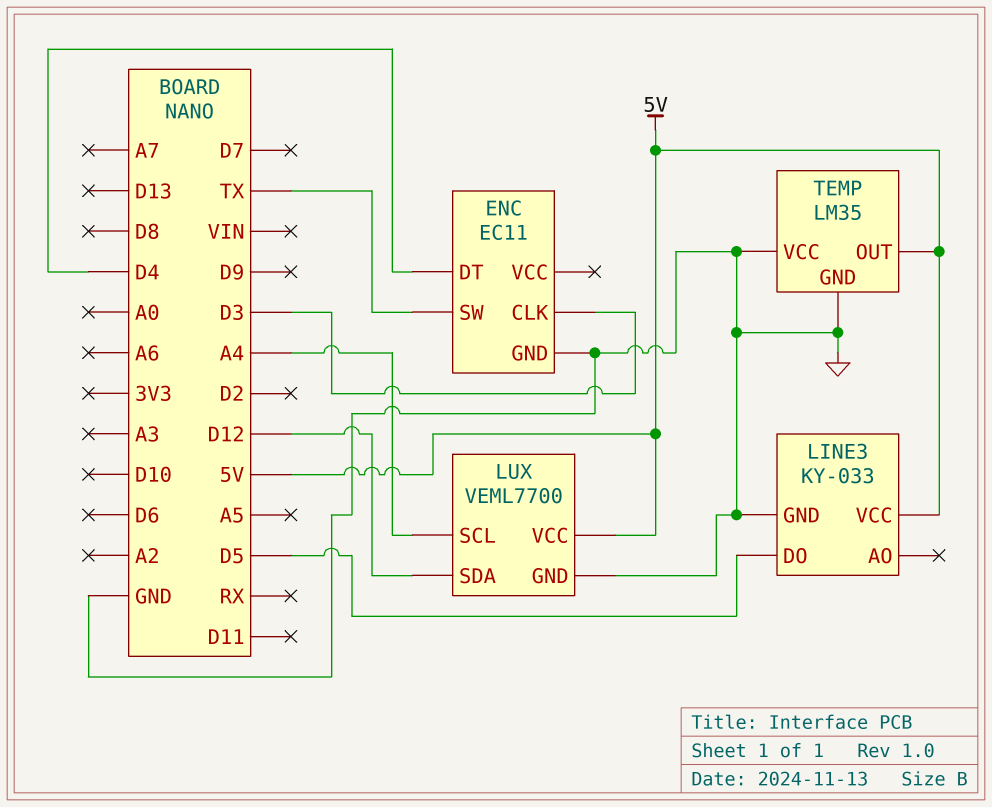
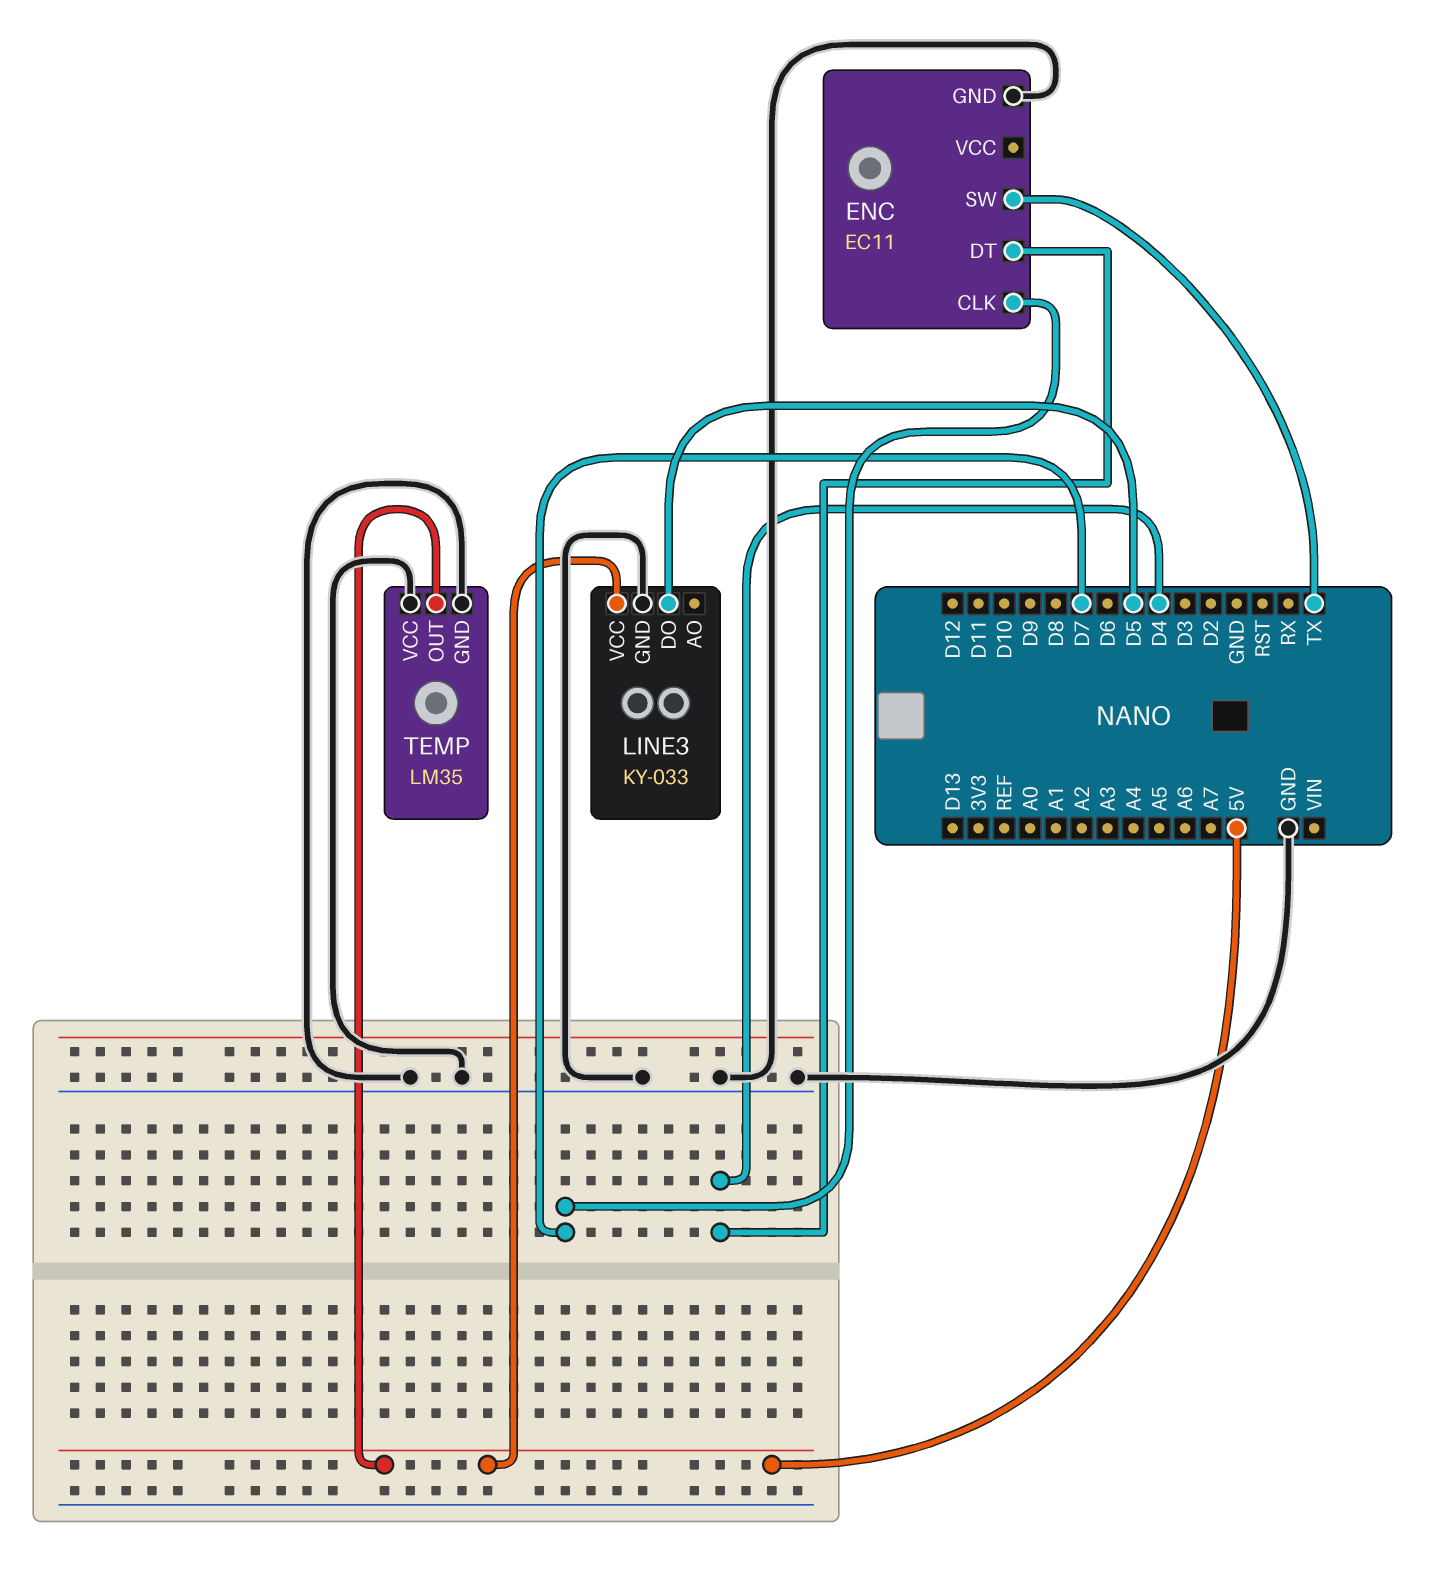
ENC pin CLK: D3 -> D7
LUX: VEML7700 -> none
LUX pin GND: GND -> none
LUX pin SCL: A4 -> none
LUX pin SDA: D12 -> none
LUX pin VCC: 5V -> none

